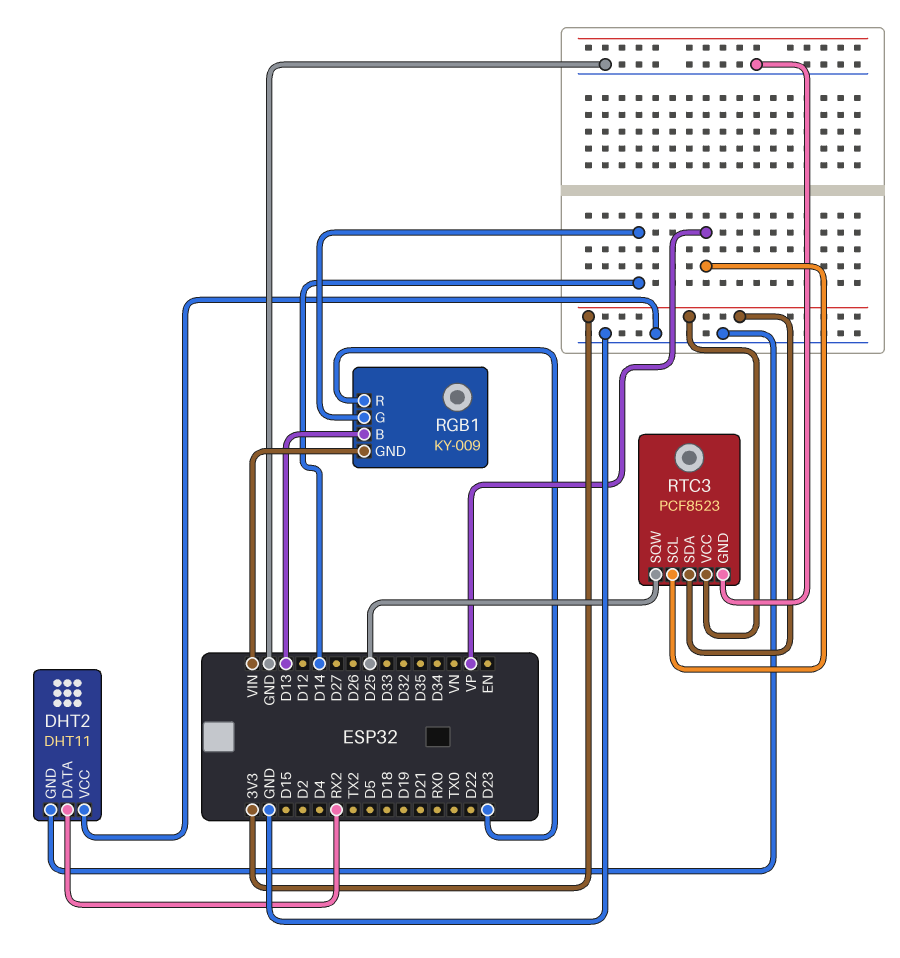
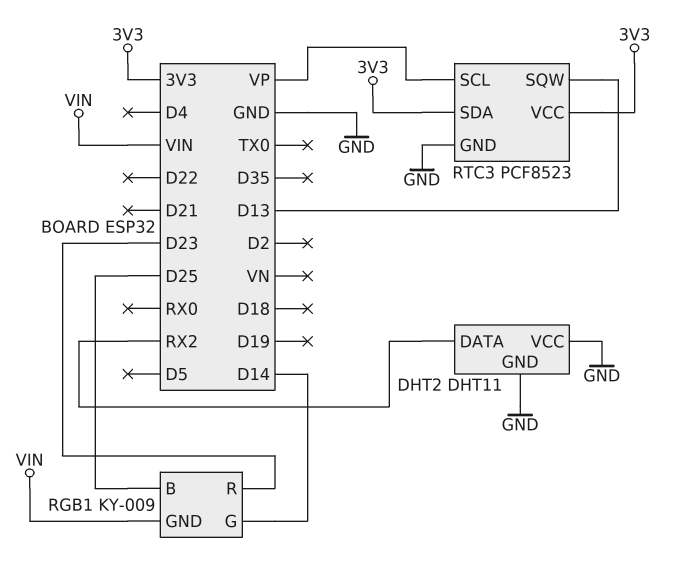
RGB1 pin B: D13 -> D25
RTC3 pin SQW: D25 -> D13

